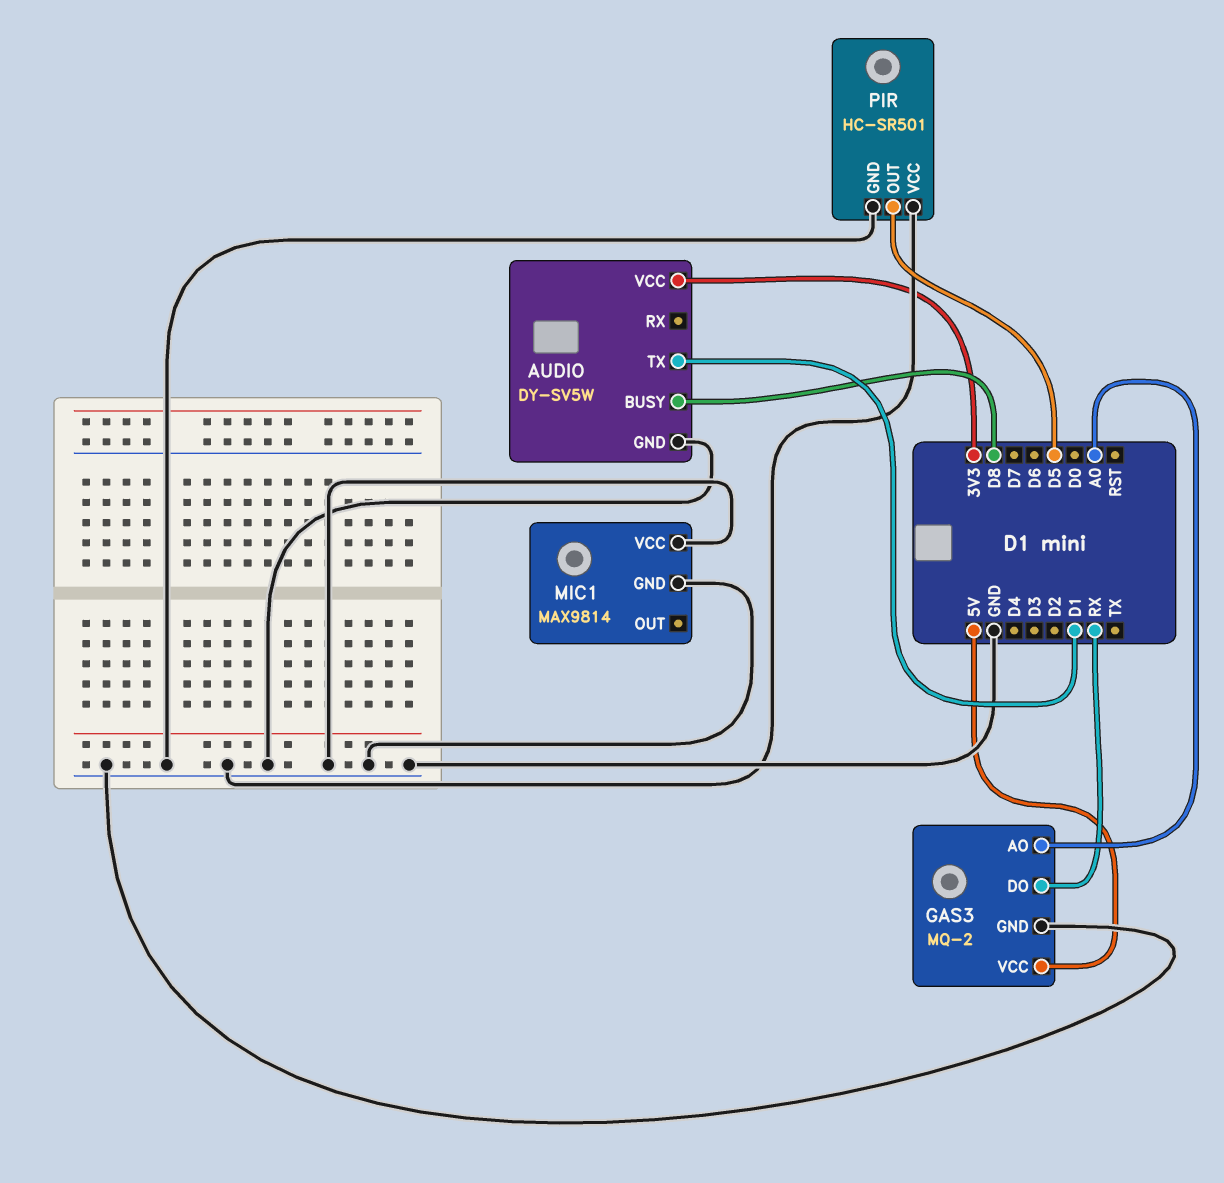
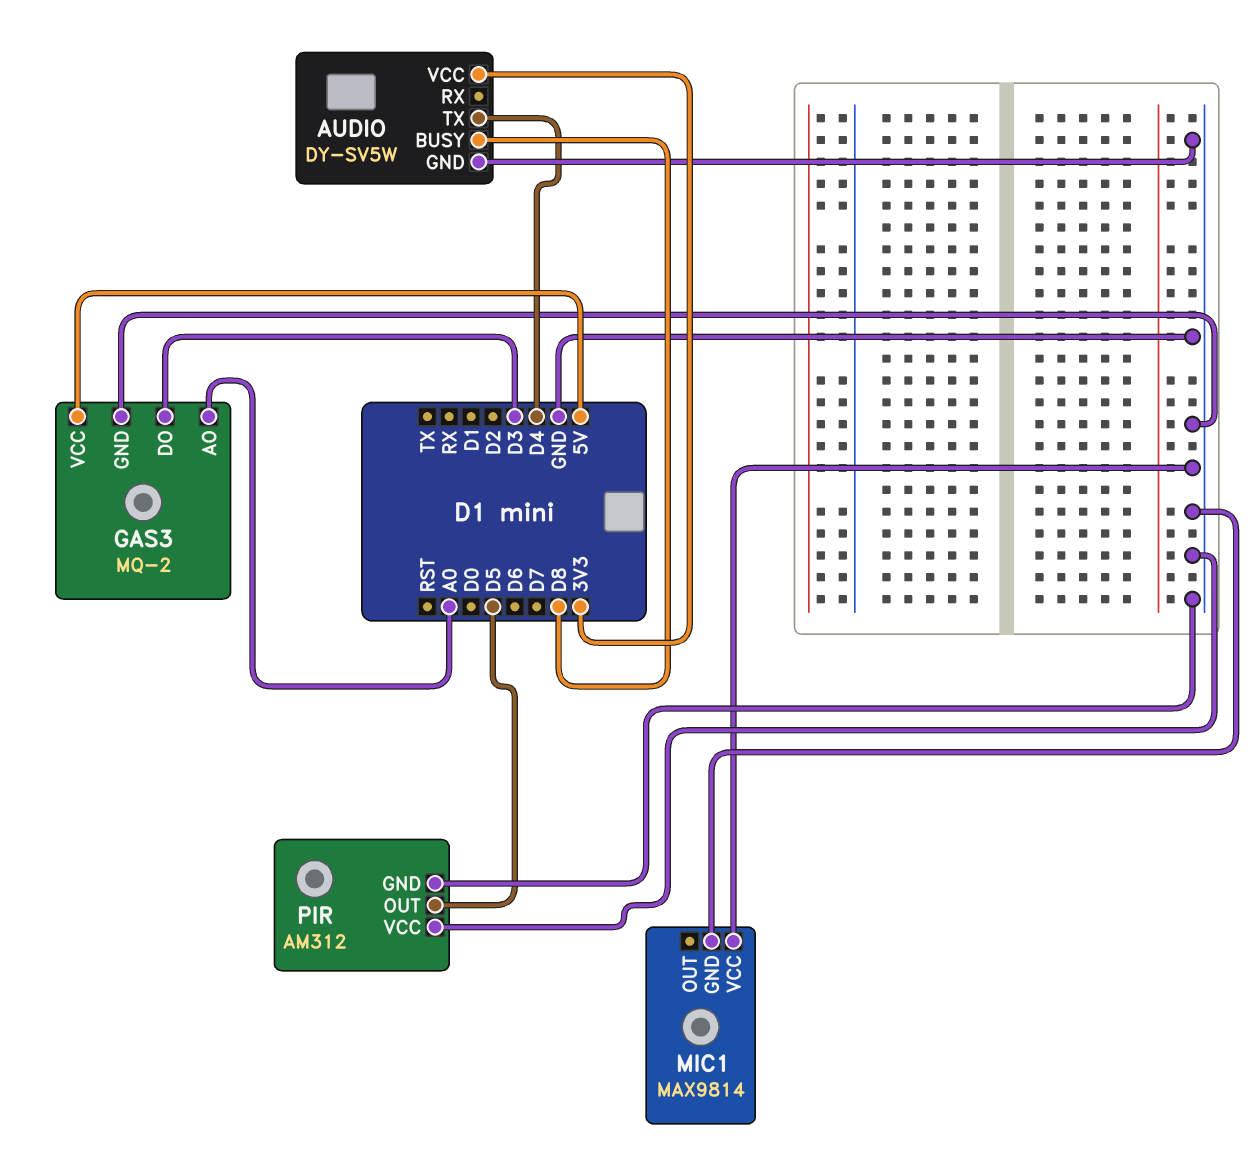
AUDIO pin TX: D1 -> D4
GAS3 pin DO: RX -> D3
PIR: HC-SR501 -> AM312

